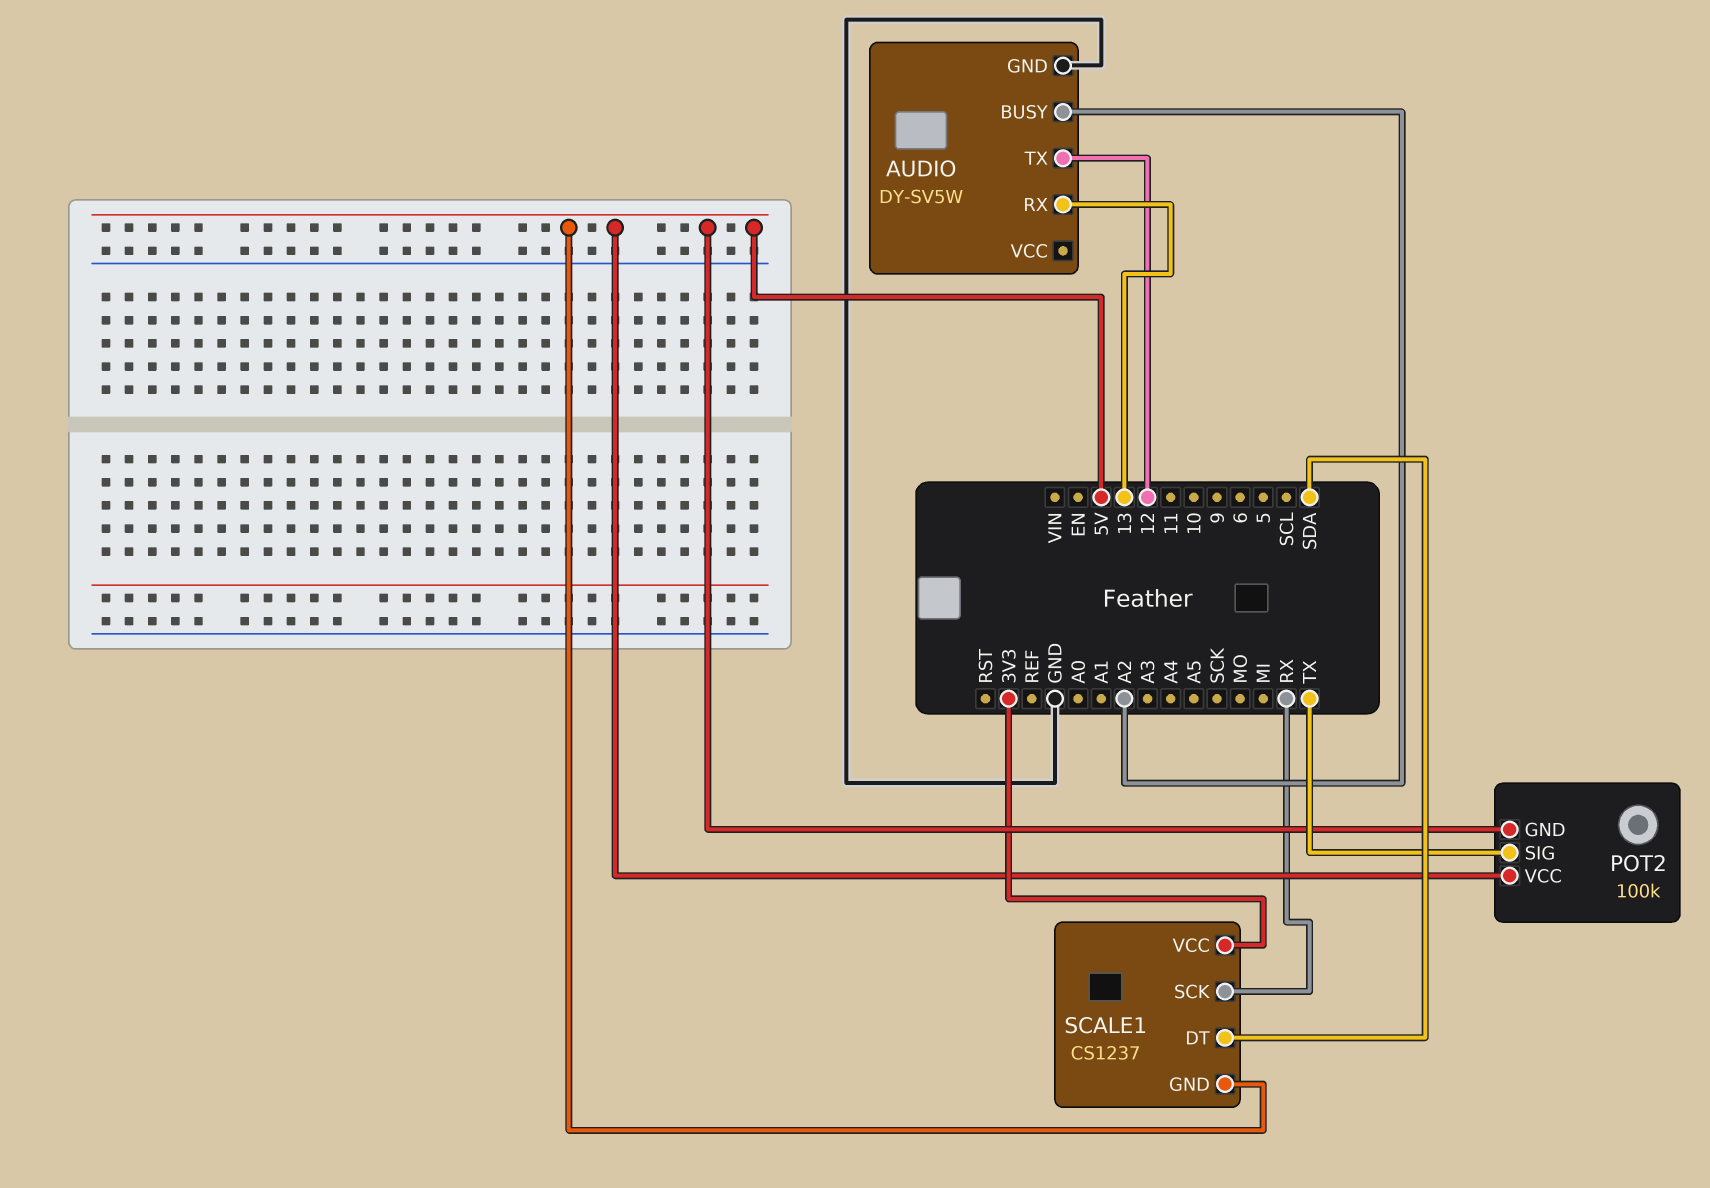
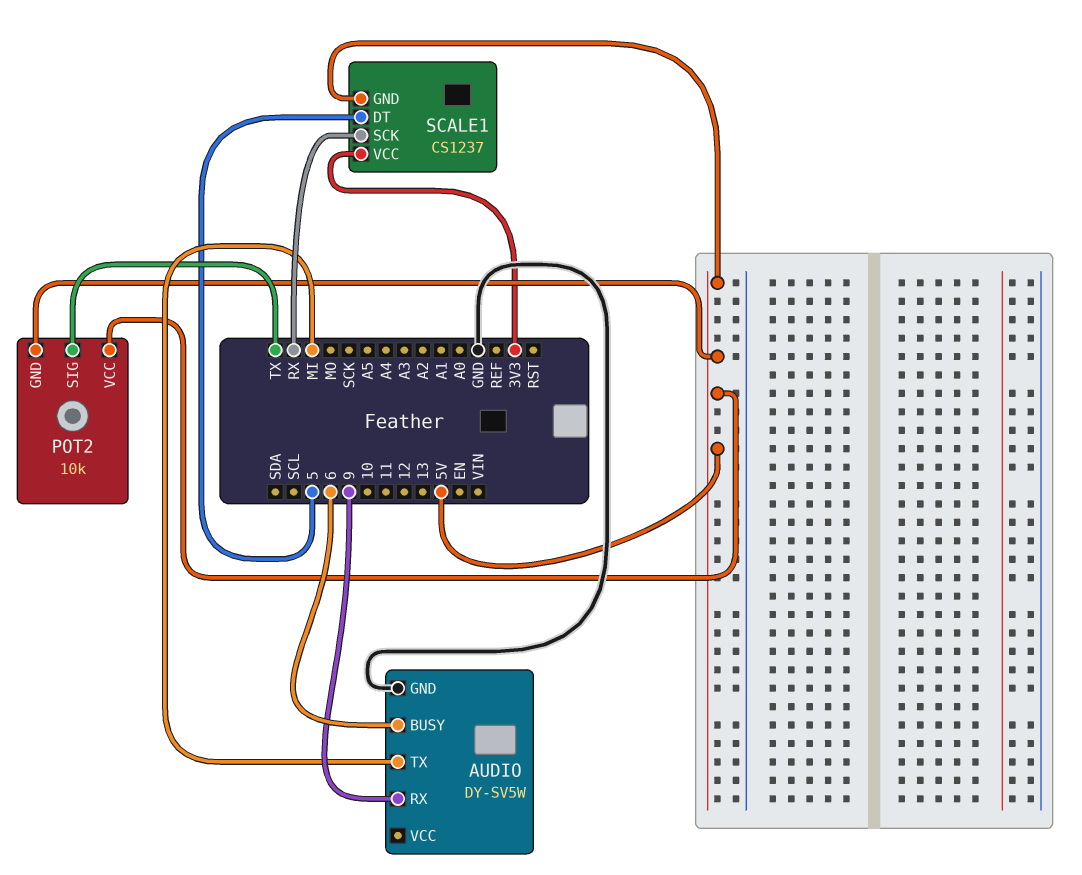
AUDIO pin BUSY: A2 -> 6
AUDIO pin RX: 13 -> 9
AUDIO pin TX: 12 -> MI
POT2: 100k -> 10k
SCALE1 pin DT: SDA -> 5

